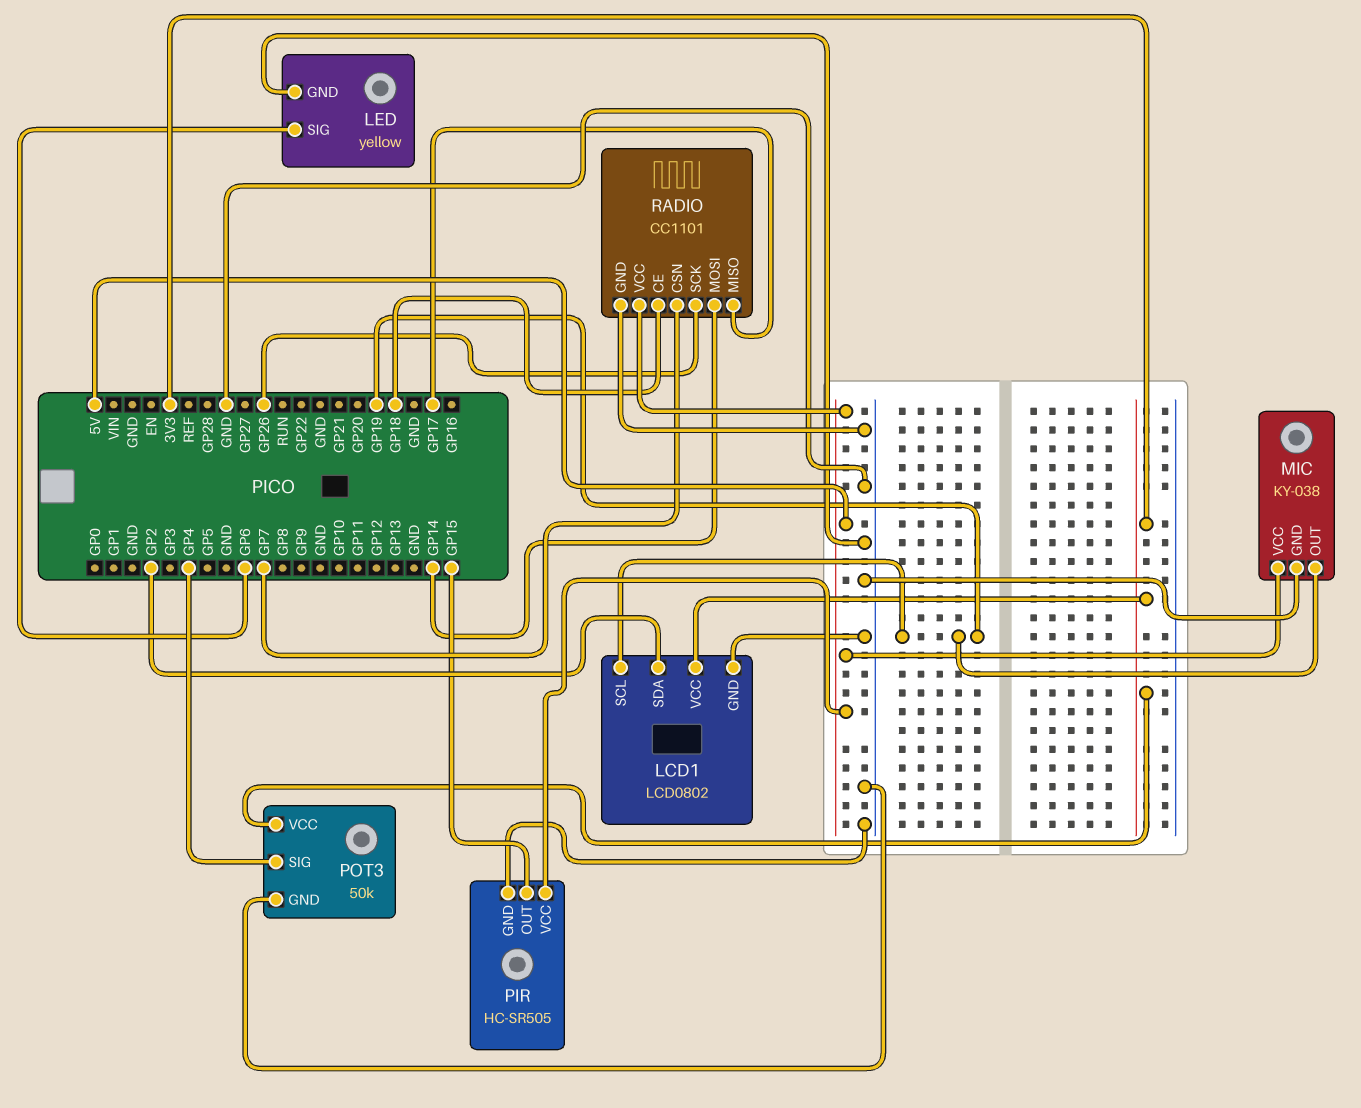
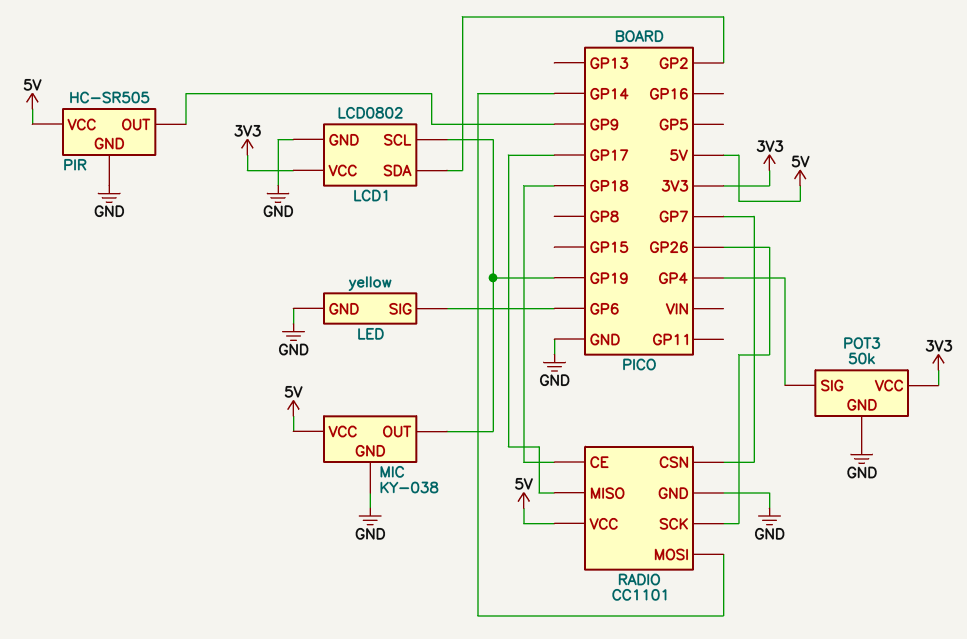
PIR pin OUT: GP15 -> GP9

